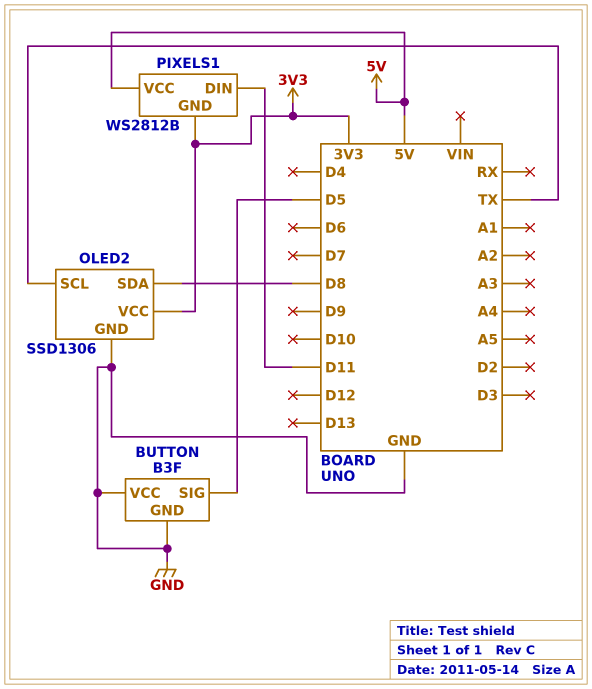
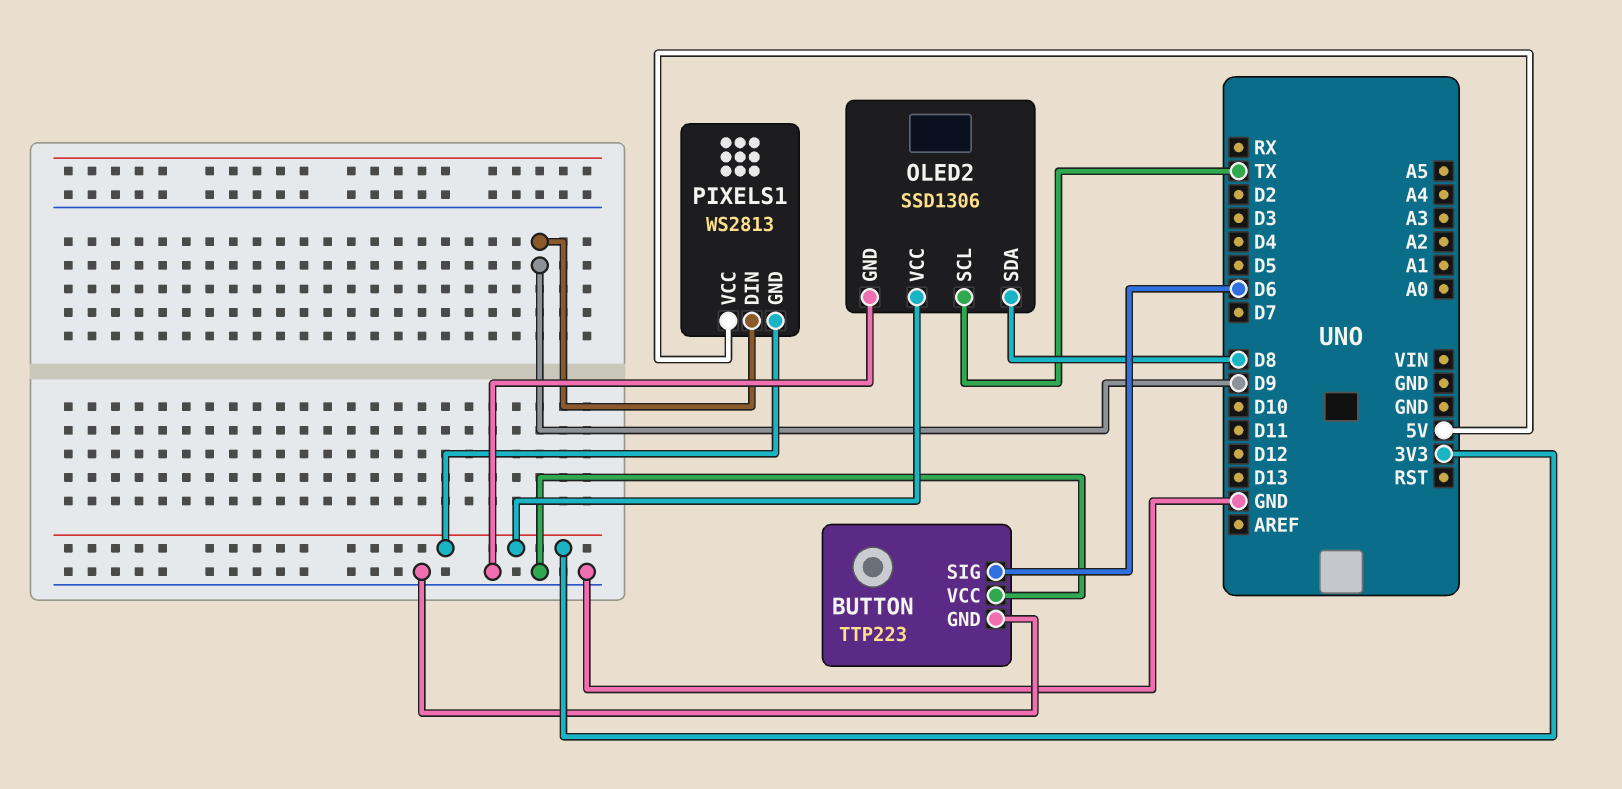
BUTTON: B3F -> TTP223
BUTTON pin SIG: D5 -> D6
PIXELS1: WS2812B -> WS2813
PIXELS1 pin DIN: D11 -> D9

